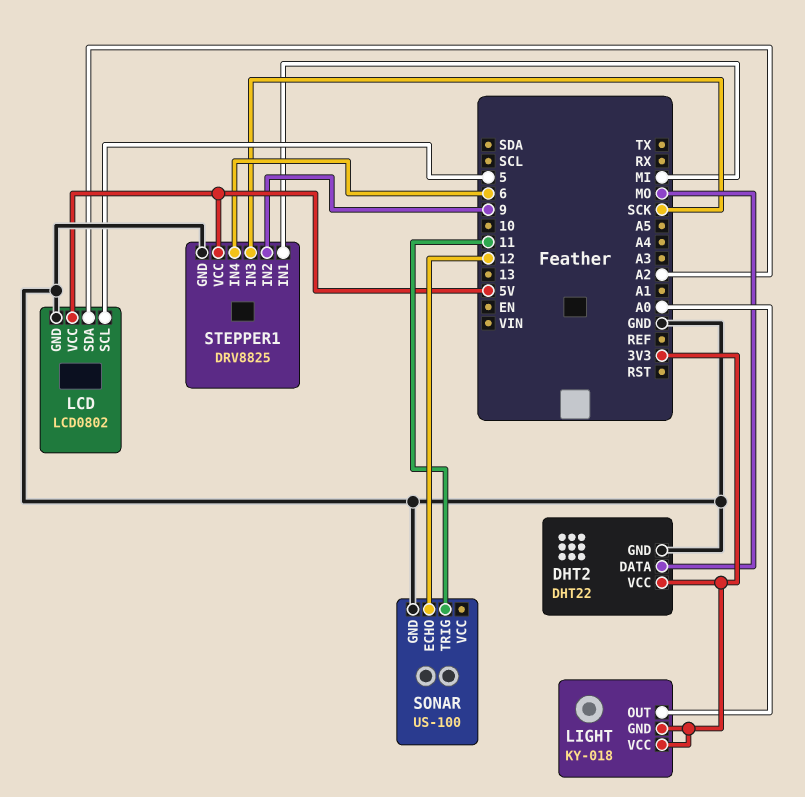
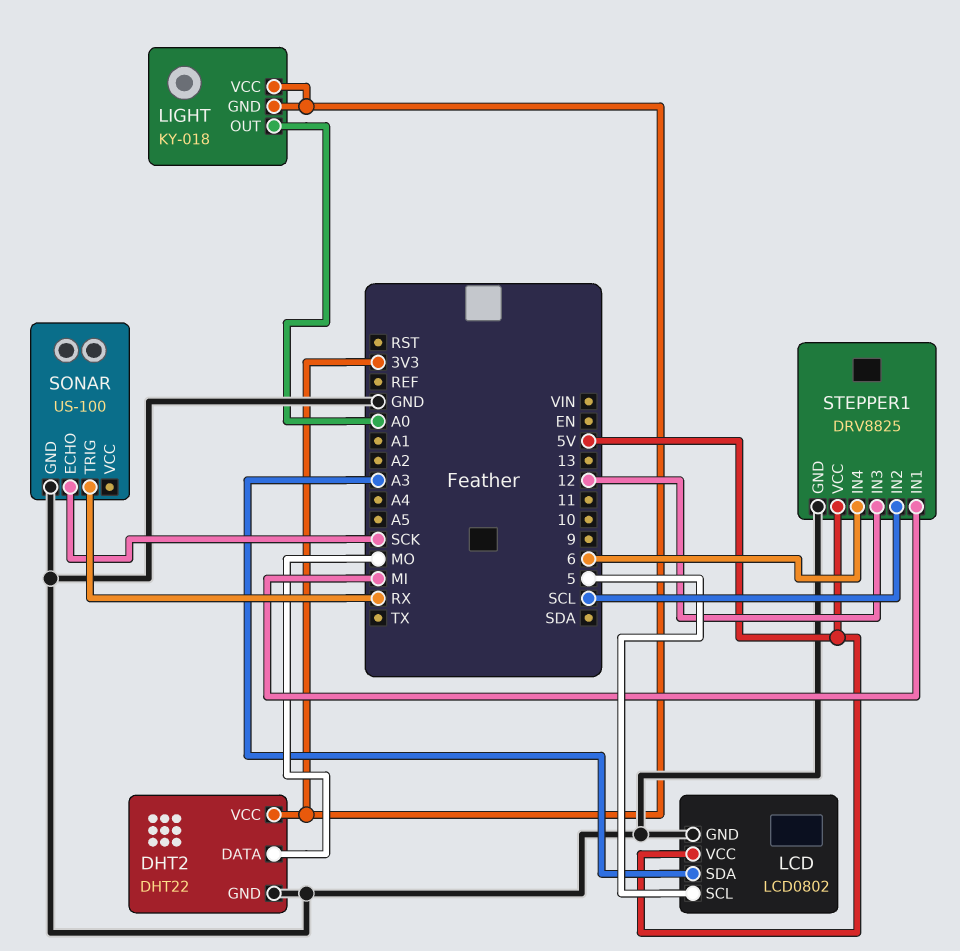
LCD pin SDA: A2 -> A3
SONAR pin ECHO: 12 -> SCK
SONAR pin TRIG: 11 -> RX
STEPPER1 pin IN2: 9 -> SCL
STEPPER1 pin IN3: SCK -> 12

